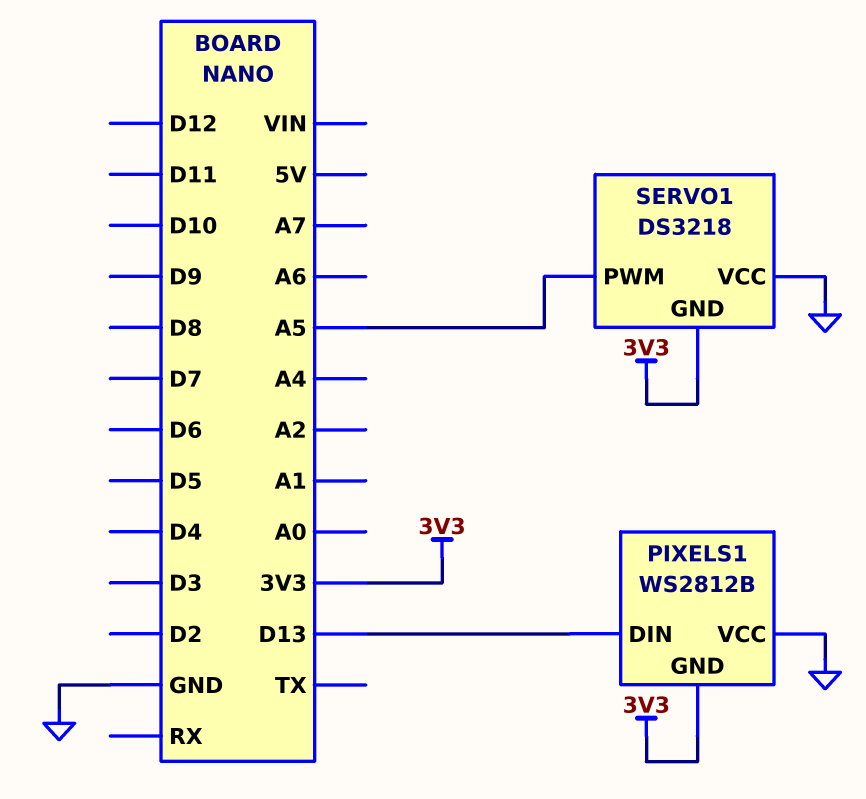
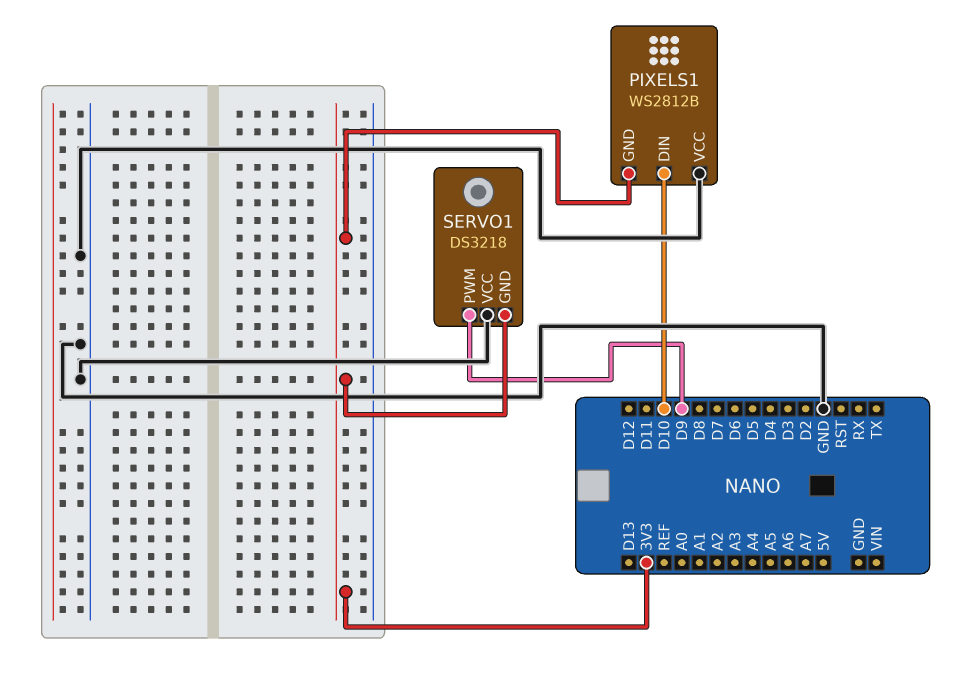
PIXELS1 pin DIN: D13 -> D10
SERVO1 pin PWM: A5 -> D9

